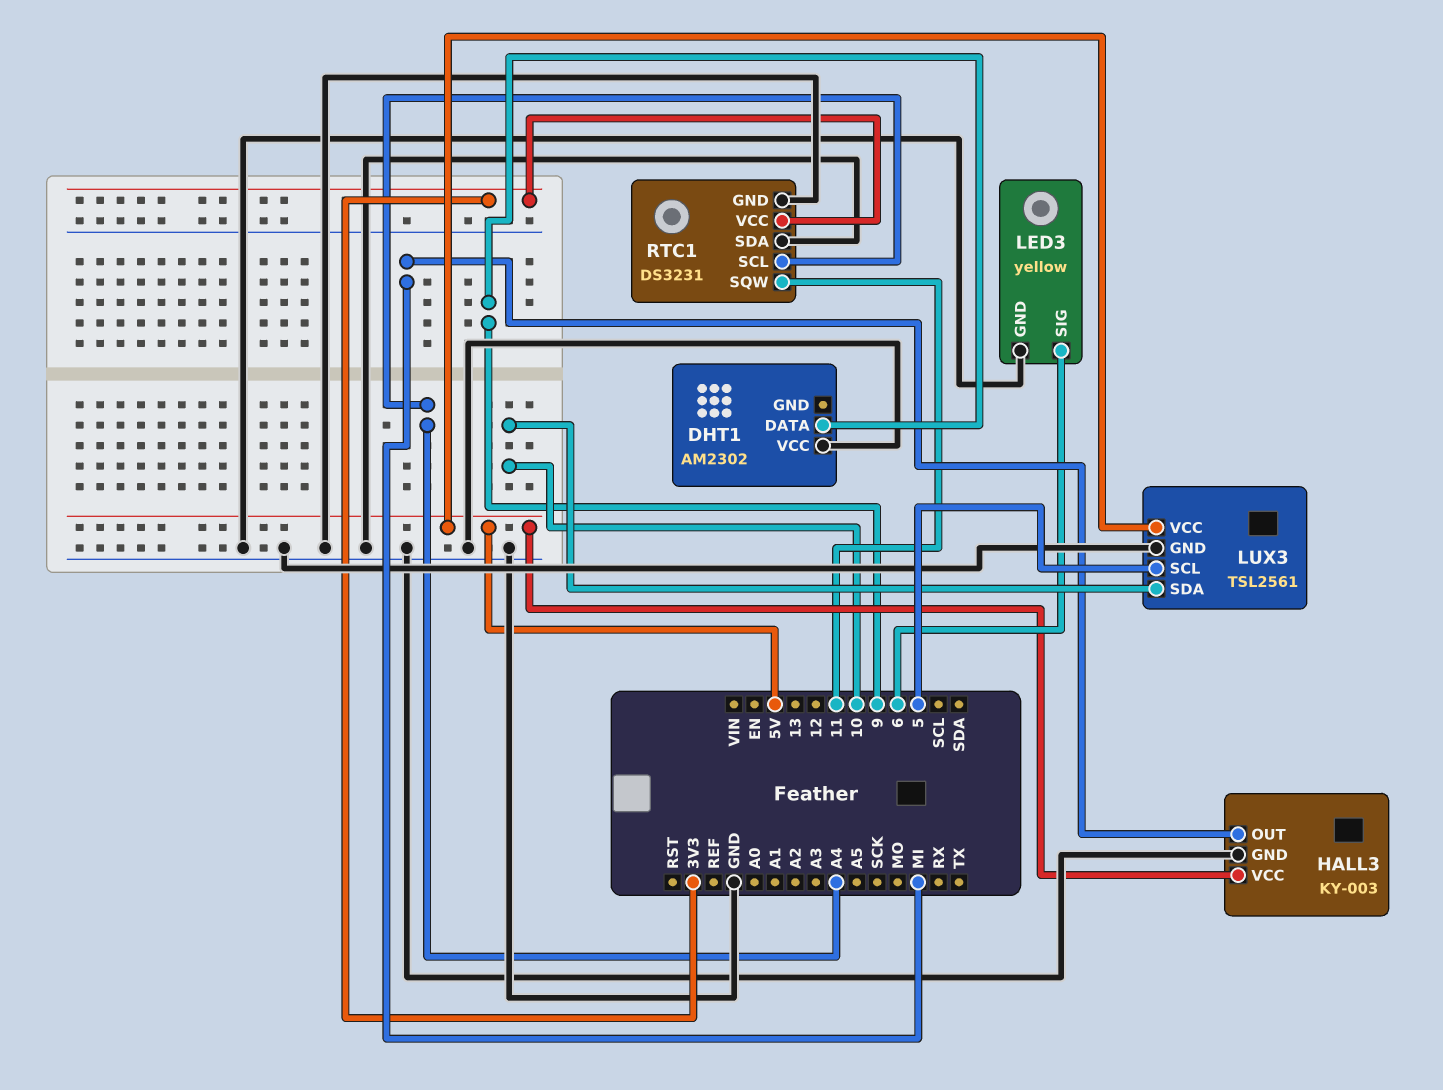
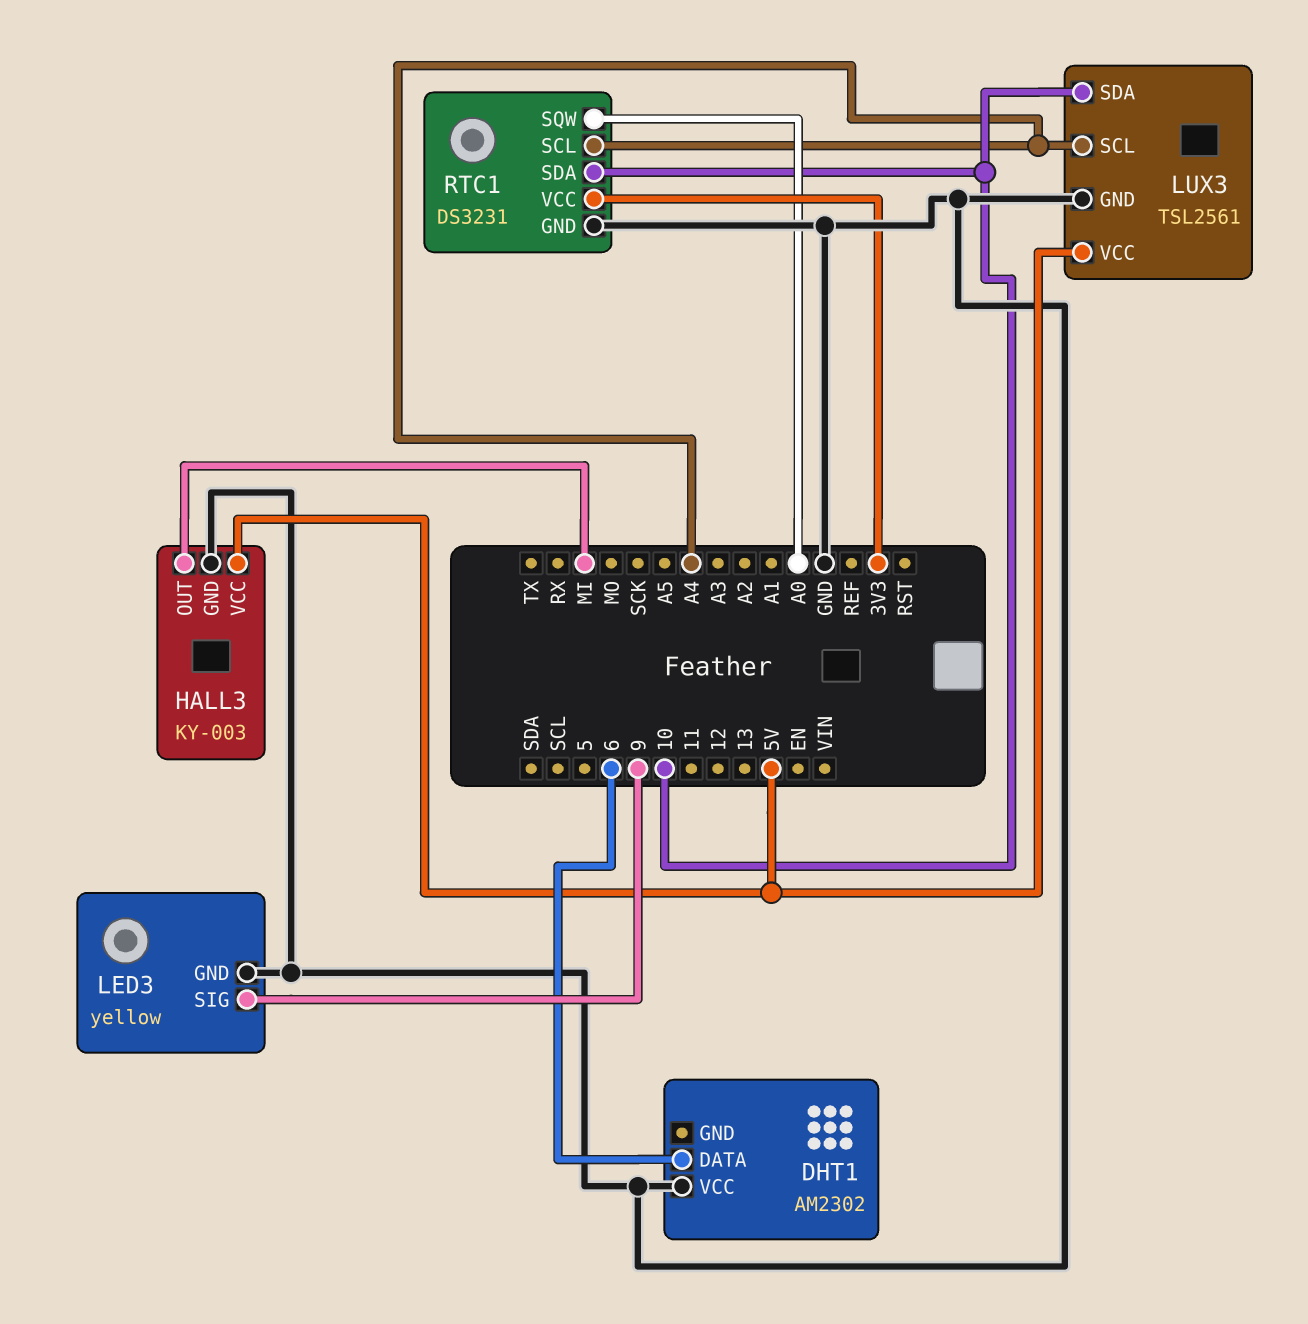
DHT1 pin DATA: 9 -> 6
LED3 pin SIG: 6 -> 9
LUX3 pin SCL: 5 -> A4
RTC1 pin SDA: GND -> 10
RTC1 pin SQW: 11 -> A0

